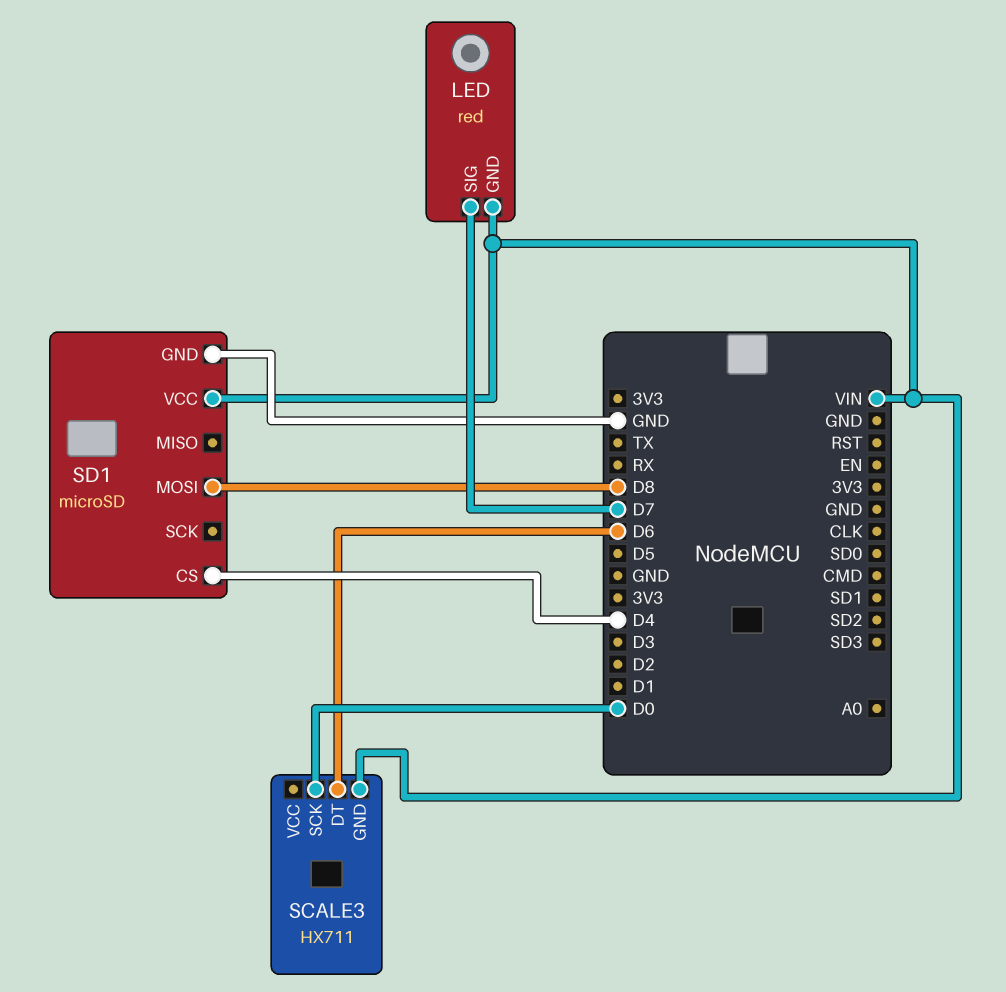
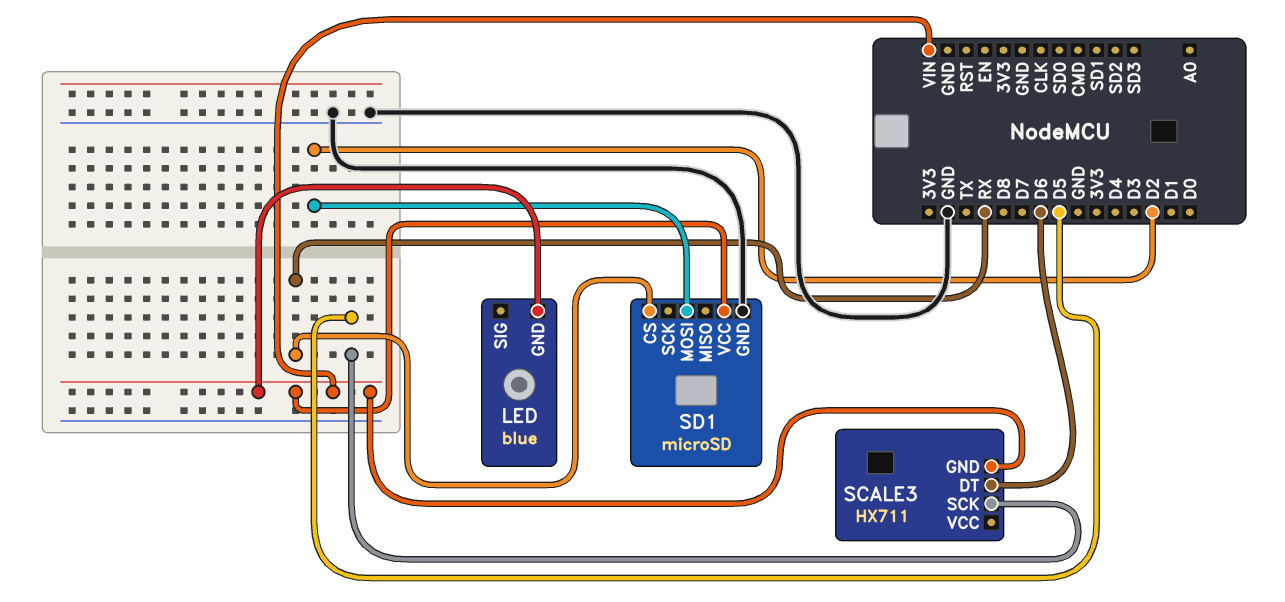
LED: red -> blue
LED pin SIG: D7 -> none
SCALE3 pin SCK: D0 -> D5
SD1 pin CS: D4 -> RX
SD1 pin MOSI: D8 -> D2

